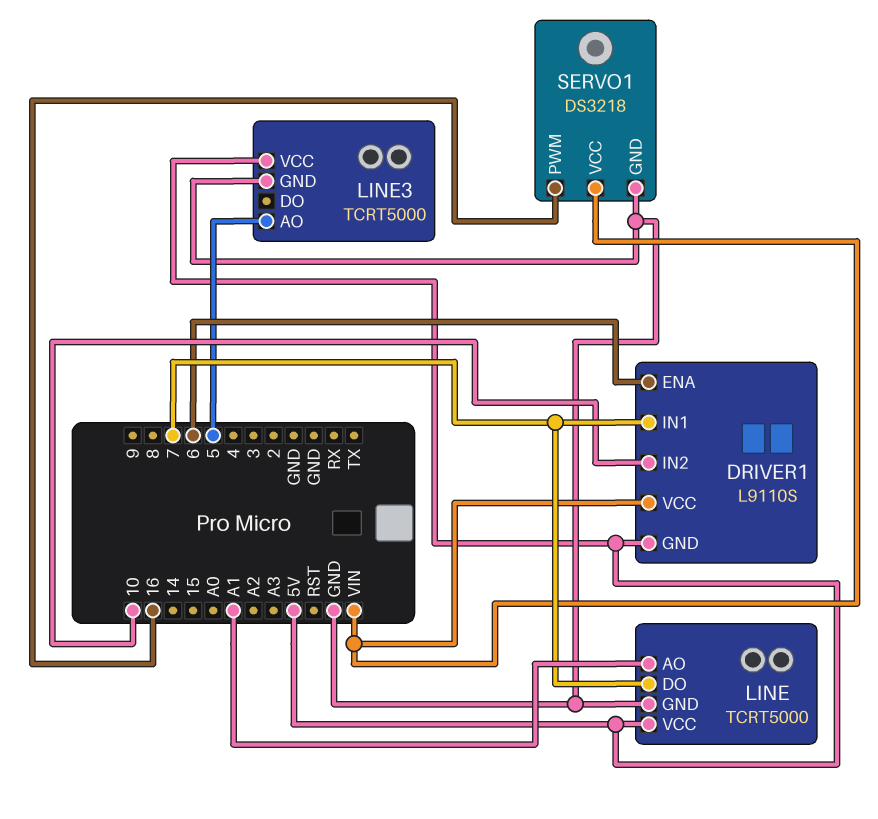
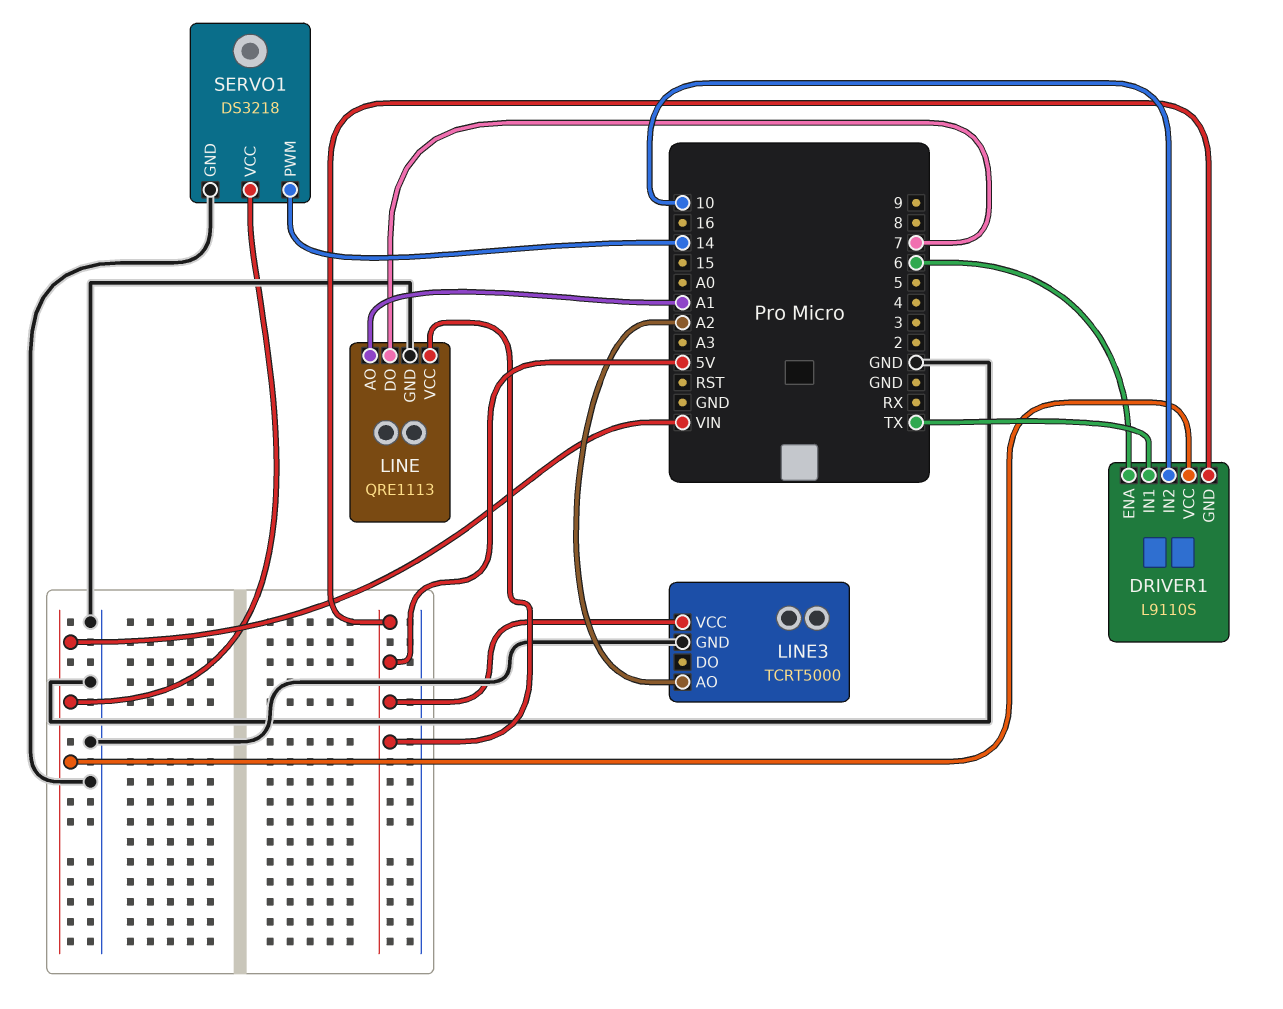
DRIVER1 pin IN1: 7 -> TX
LINE: TCRT5000 -> QRE1113
LINE3 pin AO: 5 -> A2
SERVO1 pin PWM: 16 -> 14

